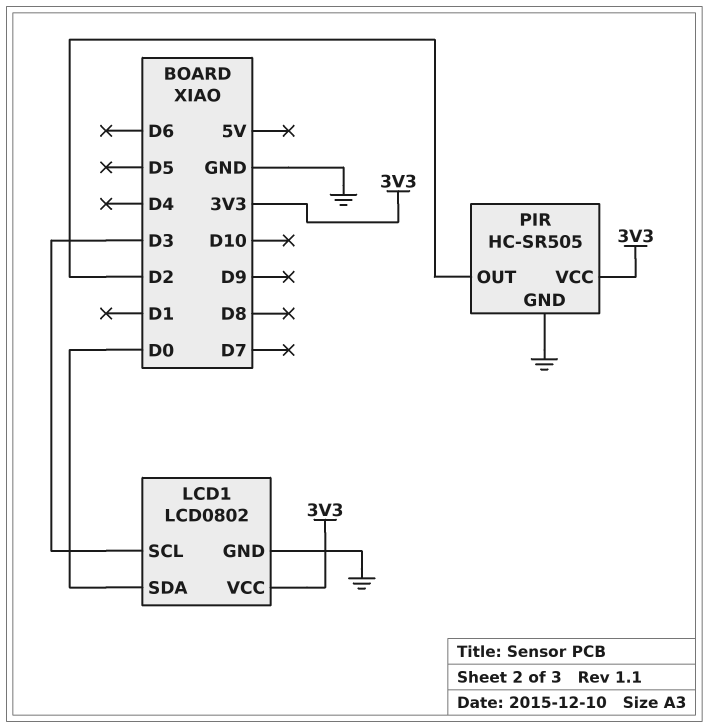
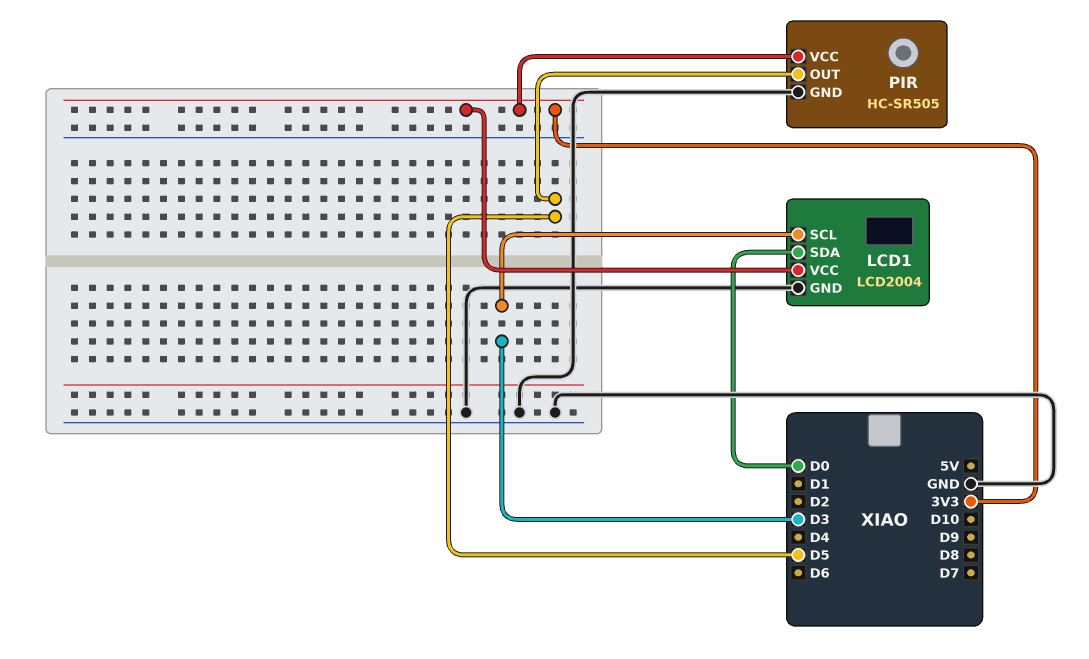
LCD1: LCD0802 -> LCD2004
PIR pin OUT: D2 -> D5

